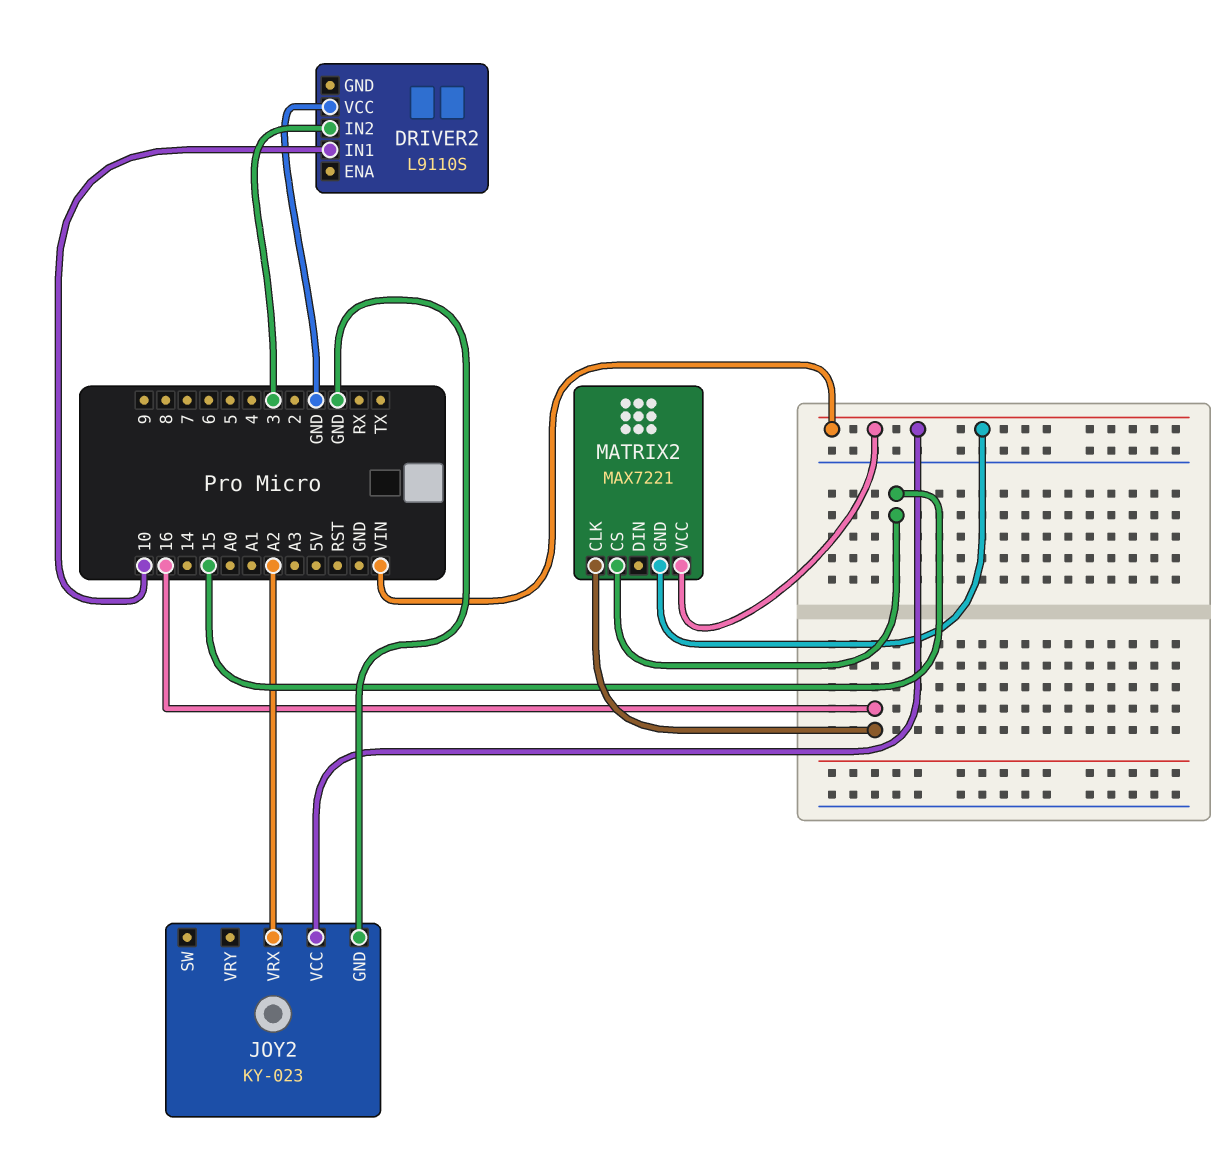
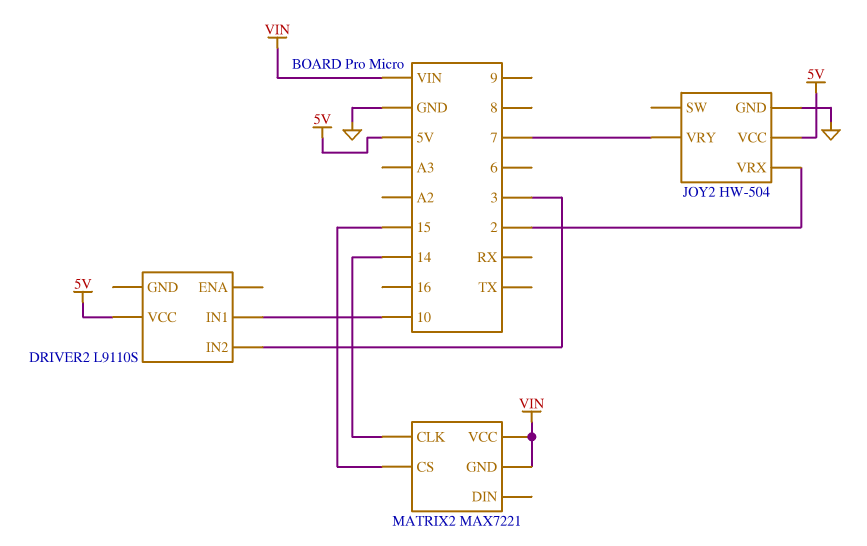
DRIVER2 pin VCC: GND -> 5V
JOY2: KY-023 -> HW-504
JOY2 pin VCC: VIN -> 5V
JOY2 pin VRX: A2 -> 2
JOY2 pin VRY: none -> 7
MATRIX2 pin CLK: 16 -> 14

